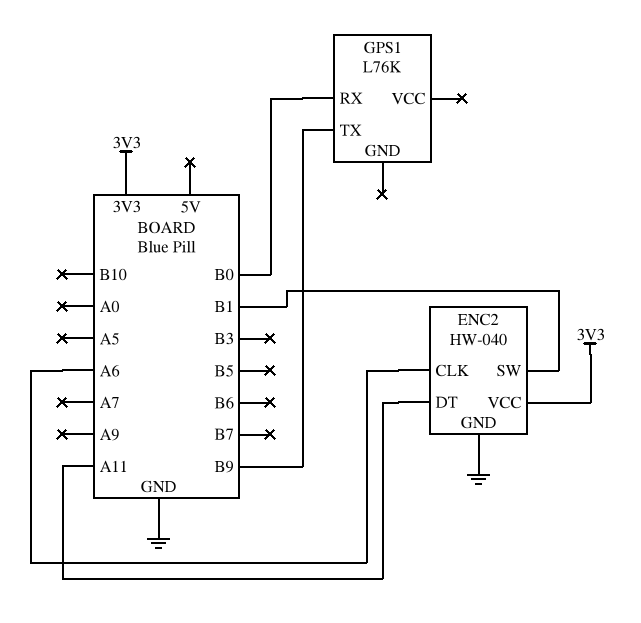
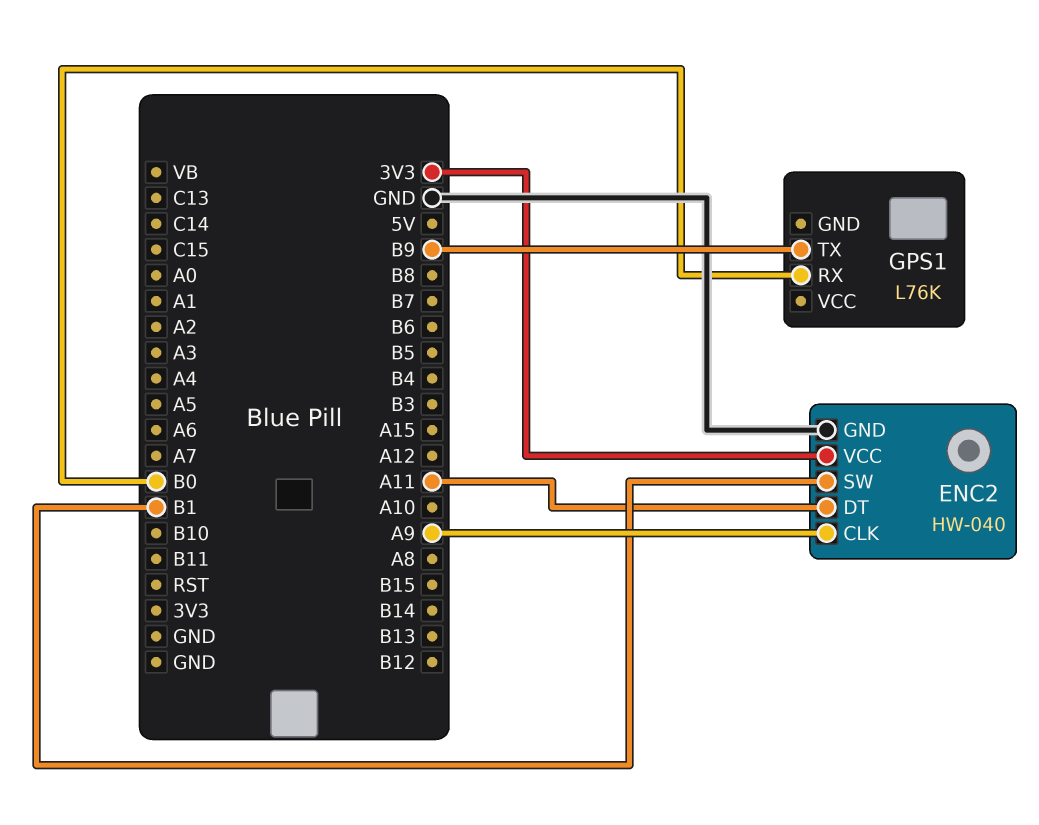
ENC2 pin CLK: A6 -> A9

